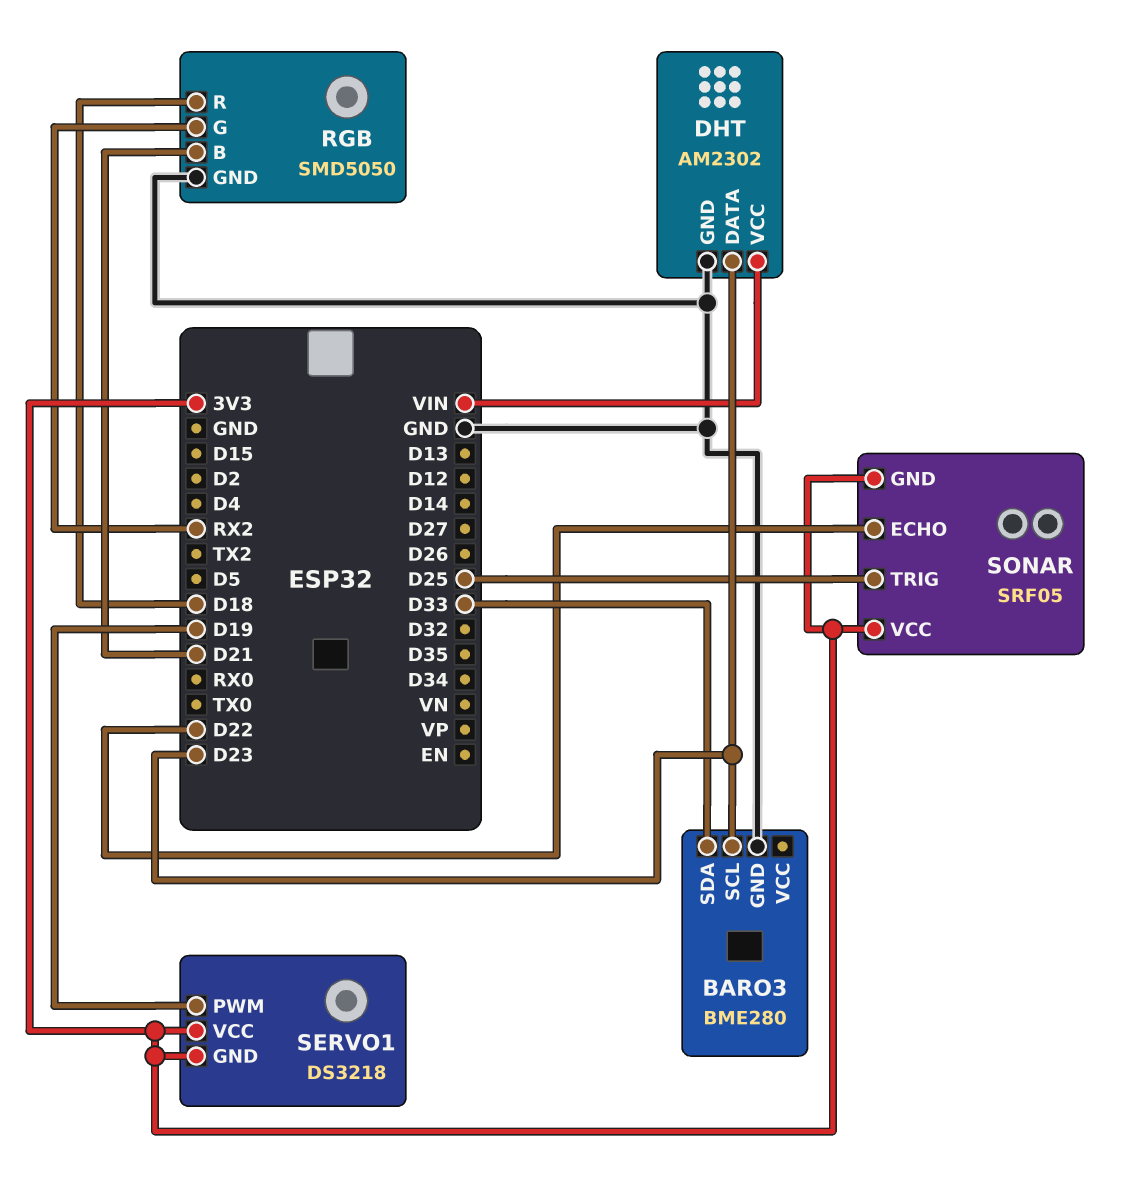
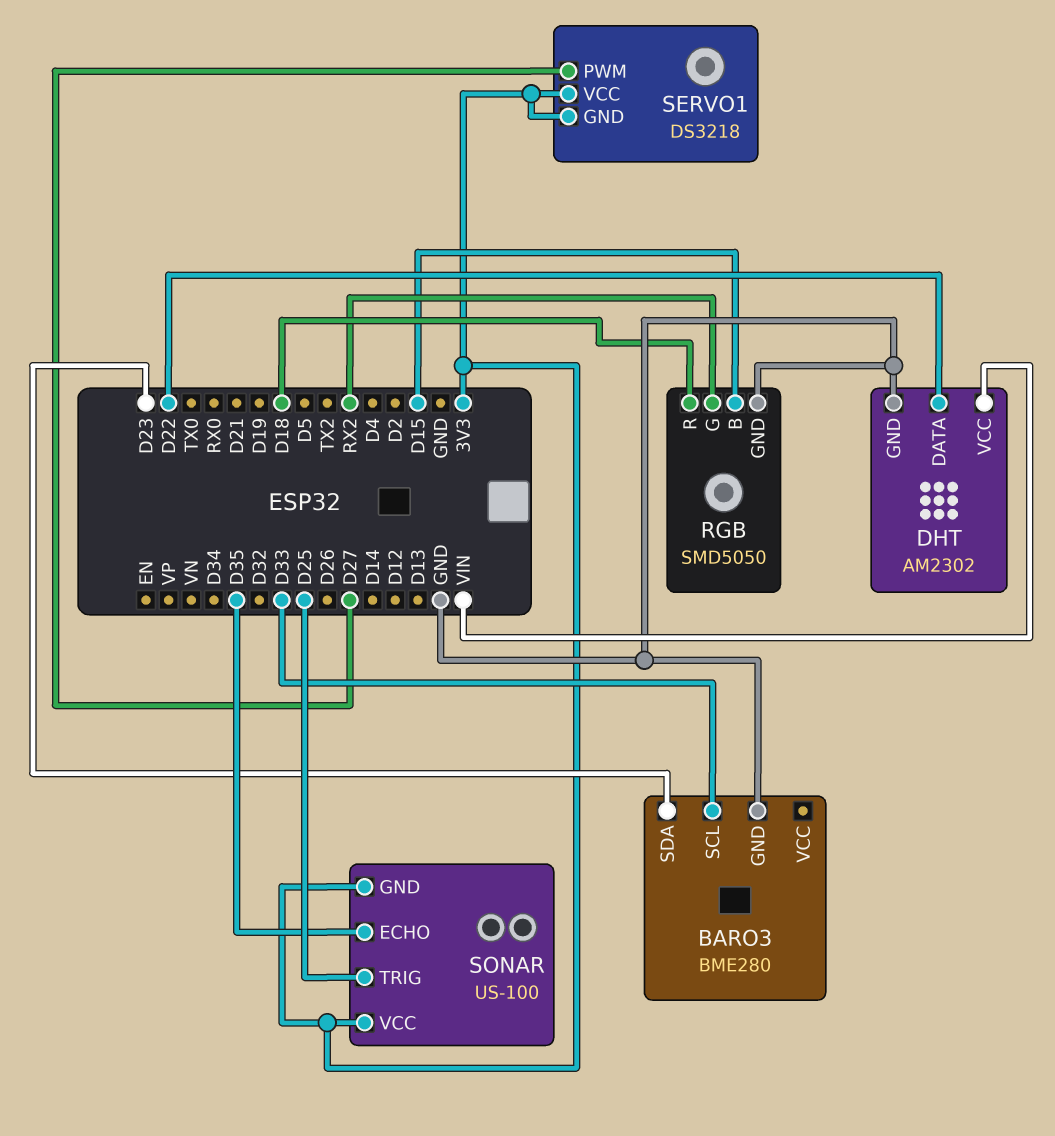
BARO3 pin SCL: D23 -> D33
BARO3 pin SDA: D33 -> D23
DHT pin DATA: D23 -> D22
RGB pin B: D21 -> D15
SERVO1 pin PWM: D19 -> D27
SONAR: SRF05 -> US-100
SONAR pin ECHO: D22 -> D35

